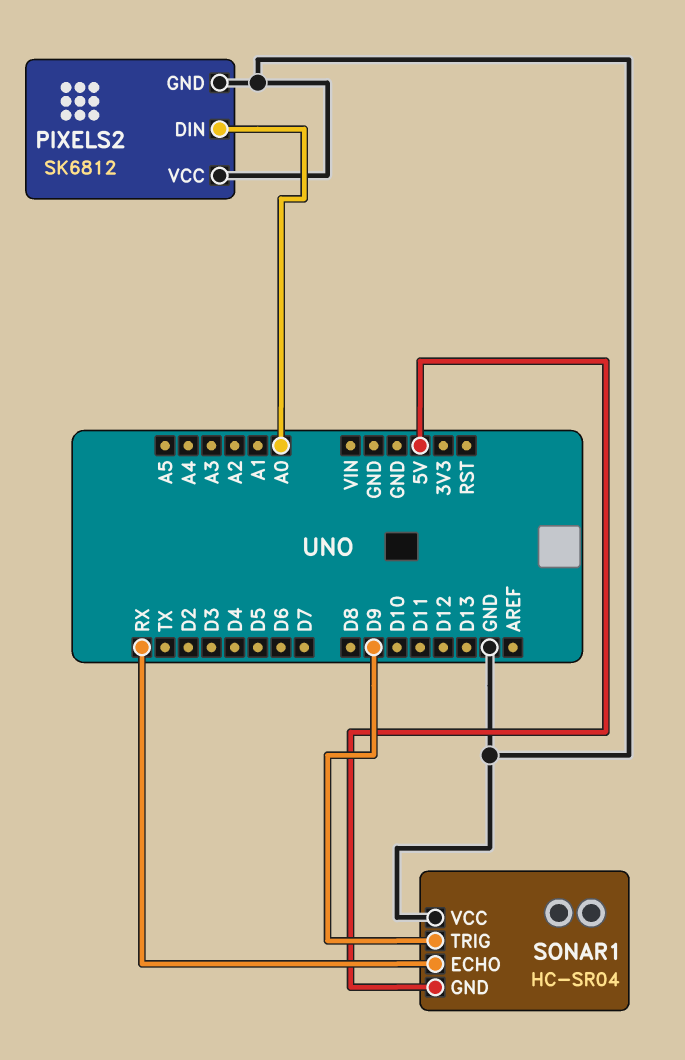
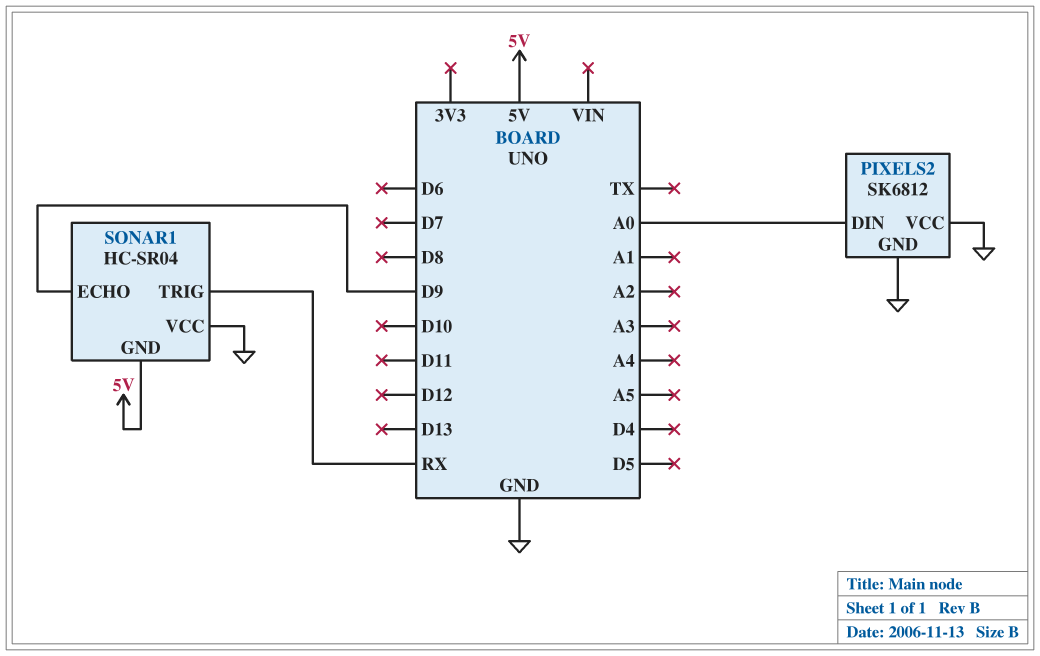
SONAR1 pin ECHO: RX -> D9
SONAR1 pin TRIG: D9 -> RX

